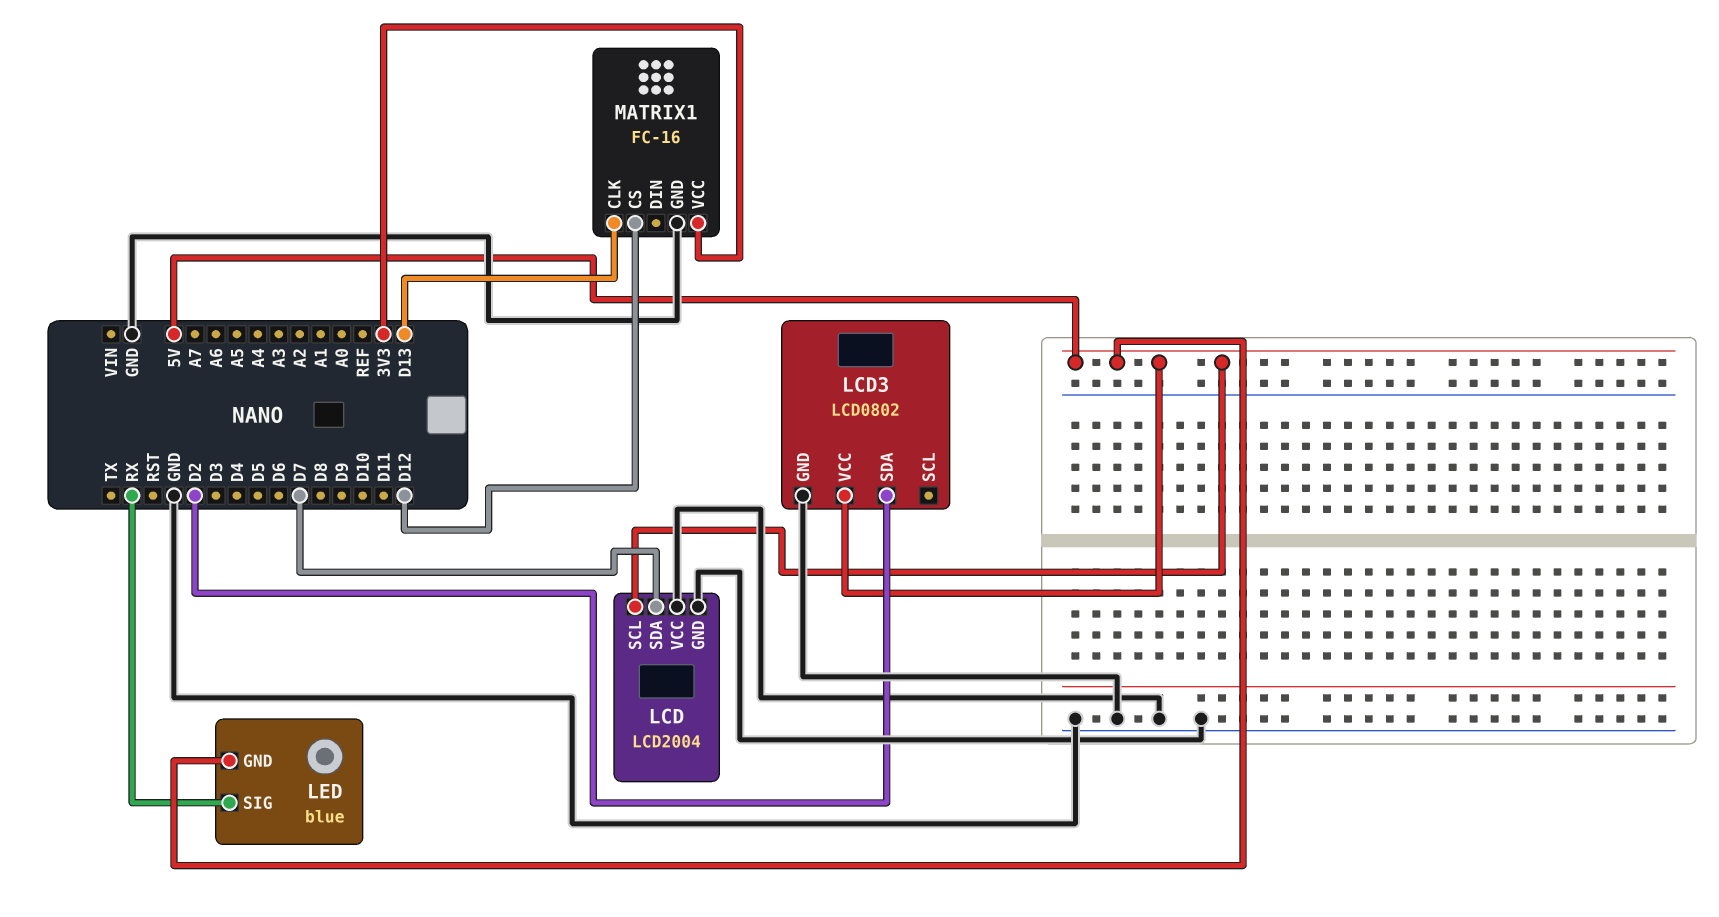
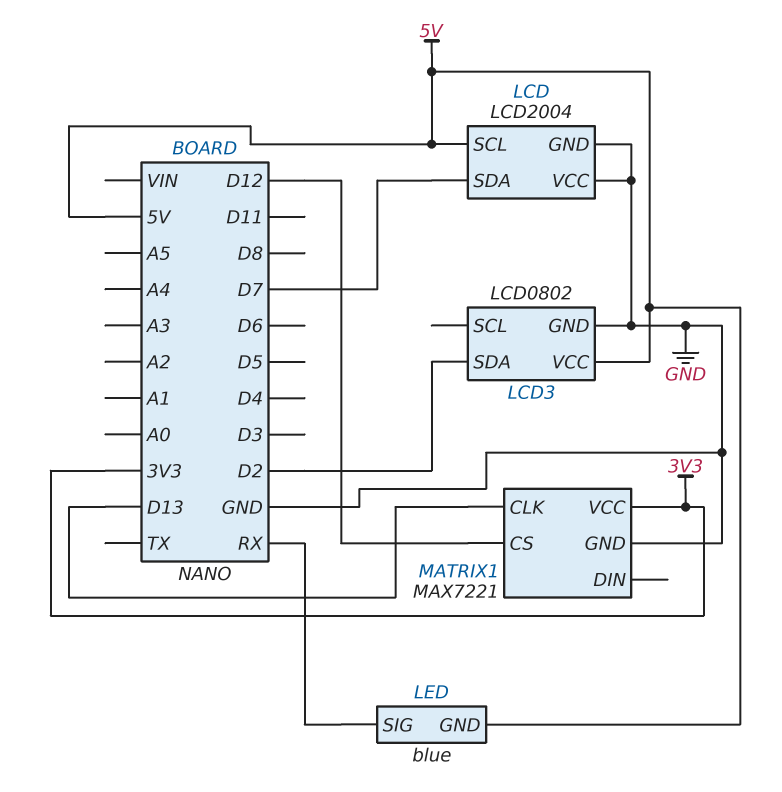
MATRIX1: FC-16 -> MAX7221

